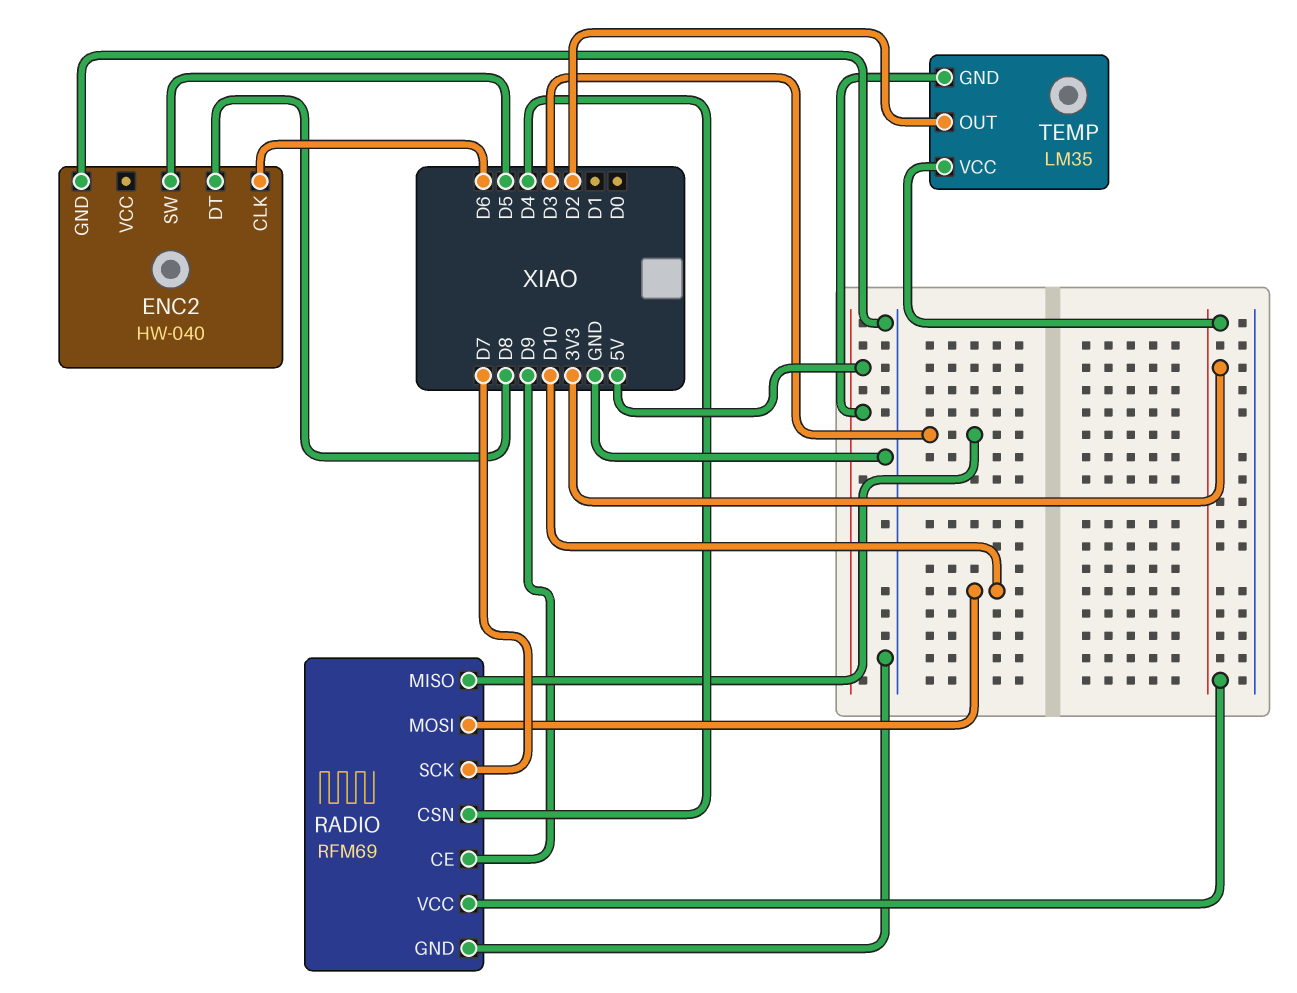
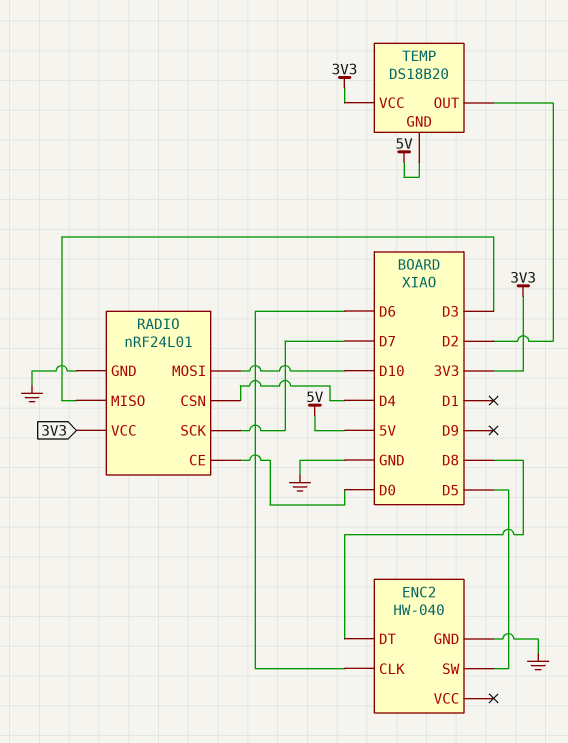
RADIO: RFM69 -> nRF24L01
RADIO pin CE: D9 -> D0
TEMP: LM35 -> DS18B20

